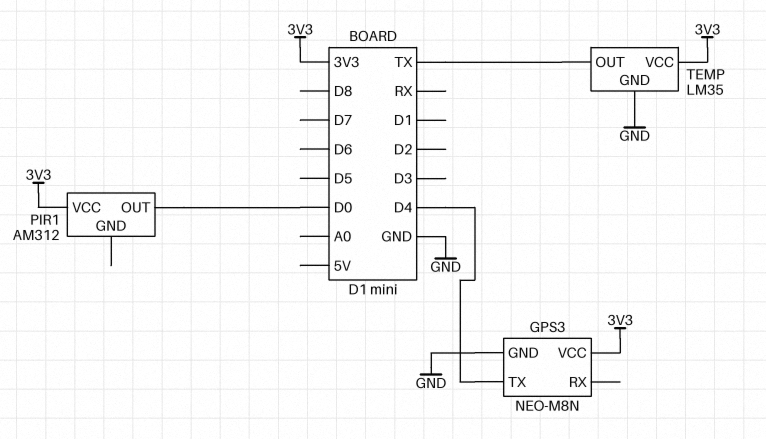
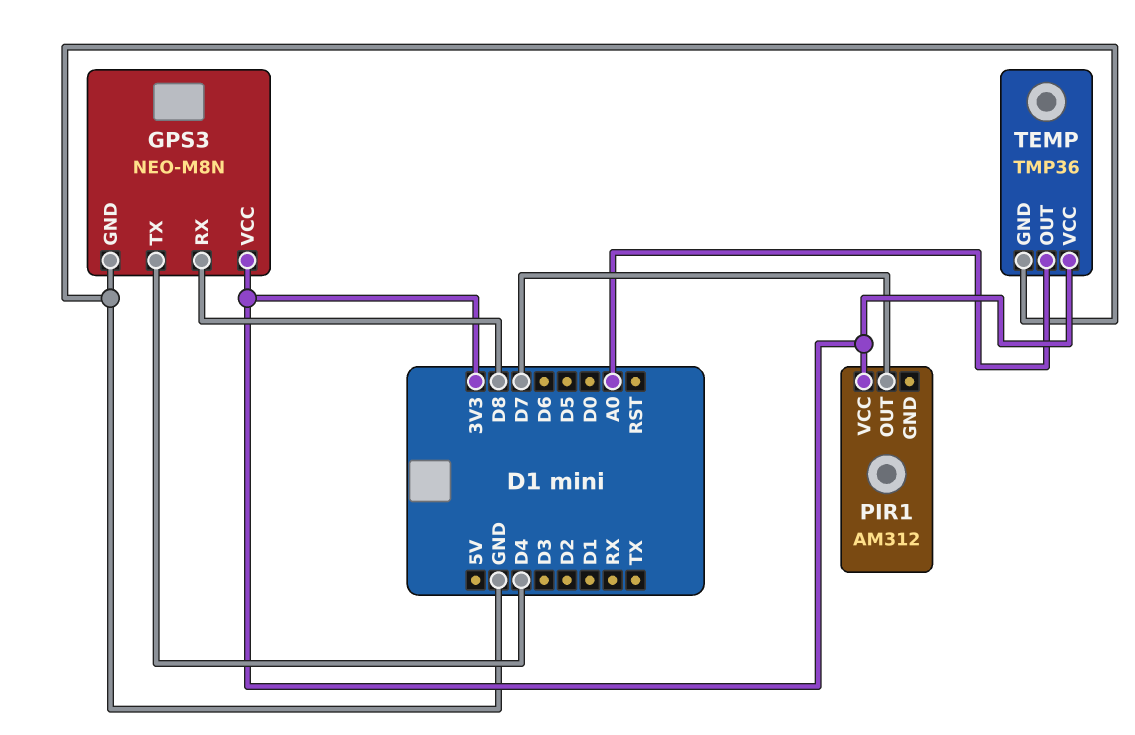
GPS3 pin RX: none -> D8
PIR1 pin OUT: D0 -> D7
TEMP: LM35 -> TMP36
TEMP pin OUT: TX -> A0

